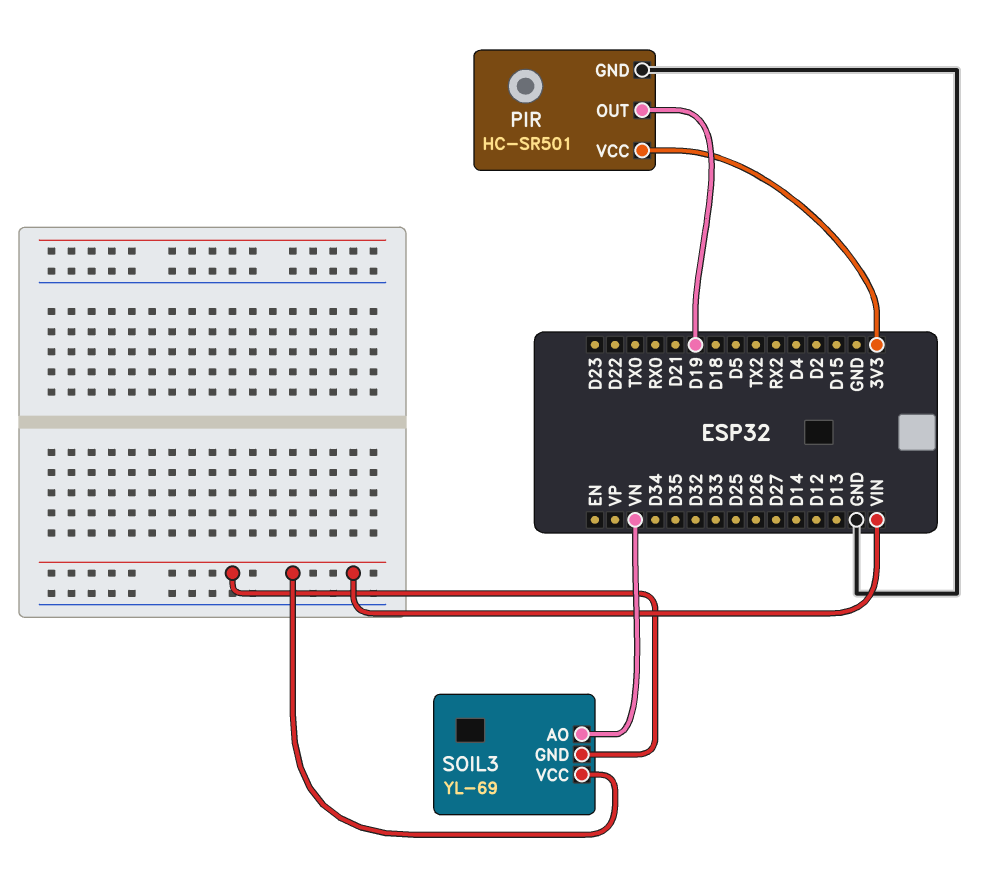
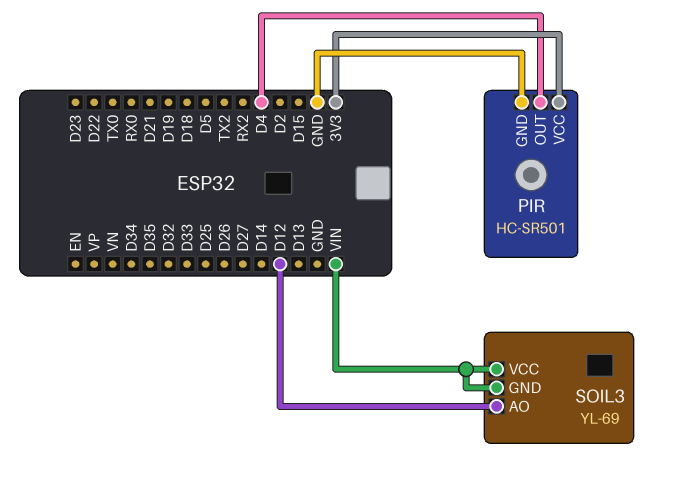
PIR pin OUT: D19 -> D4
SOIL3 pin AO: VN -> D12

